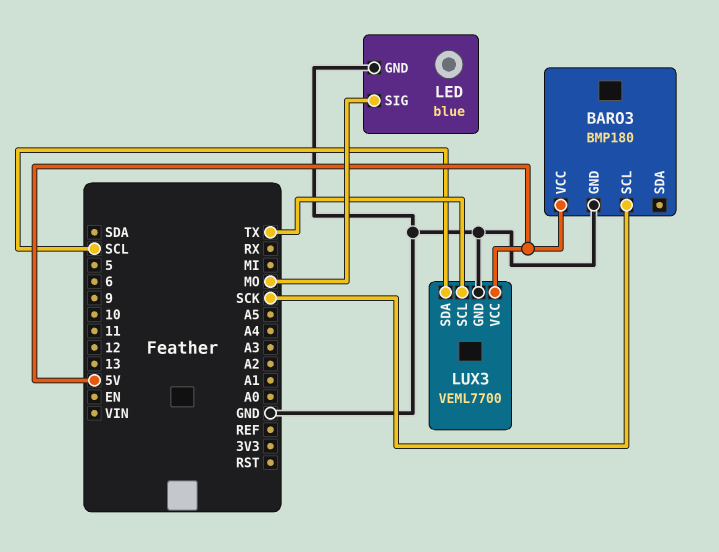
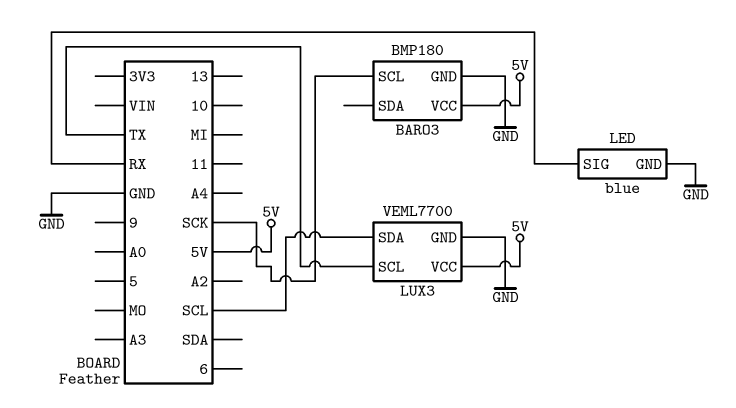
LED pin SIG: MO -> RX

